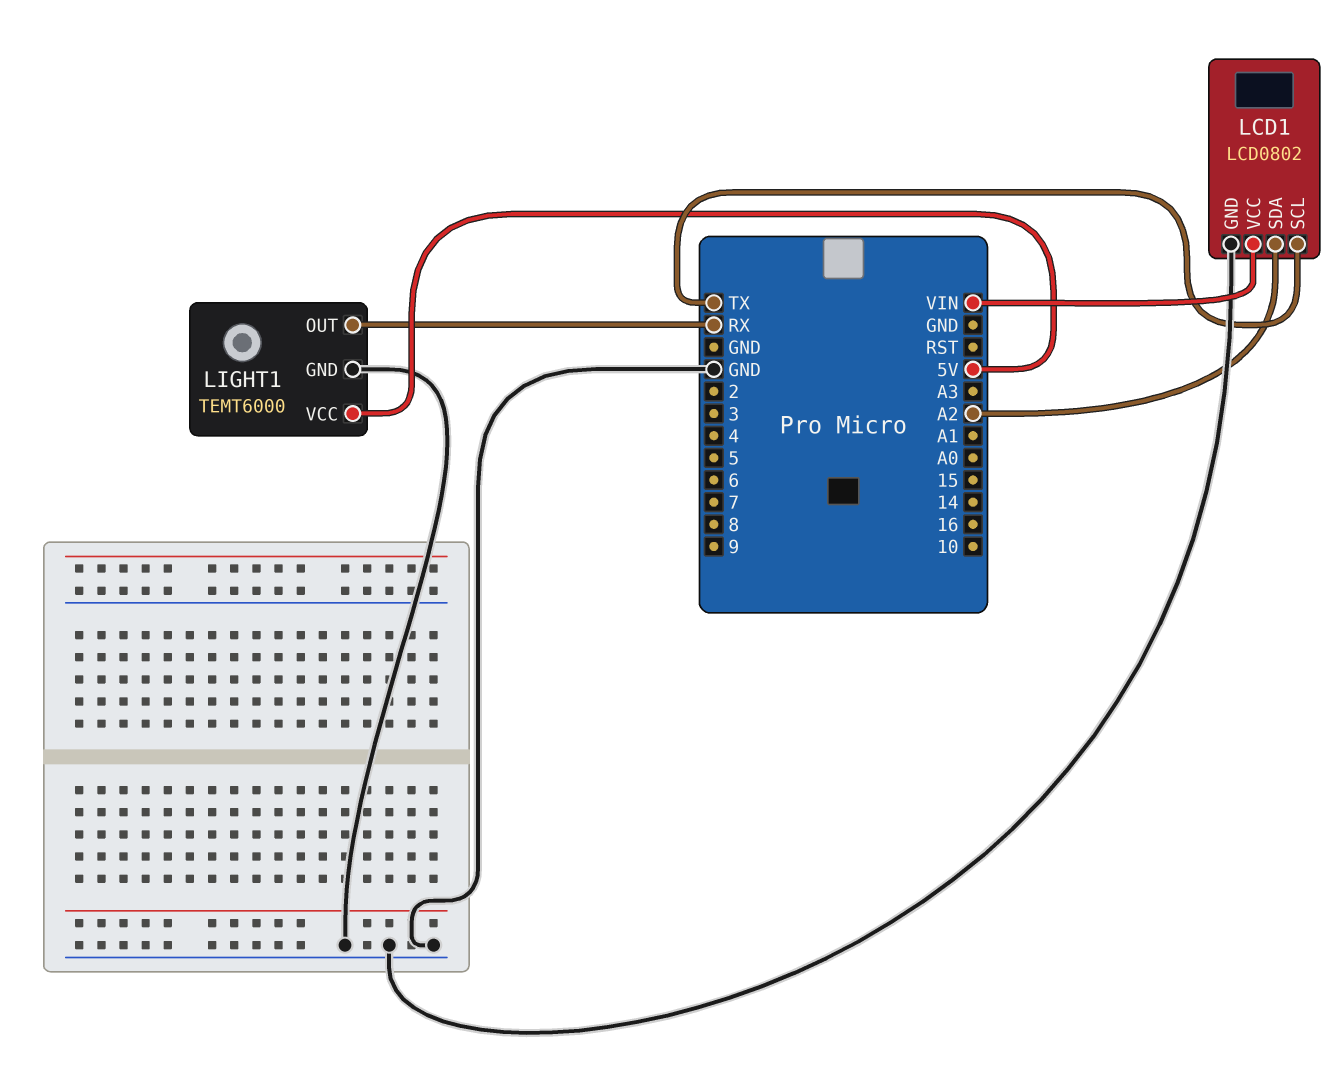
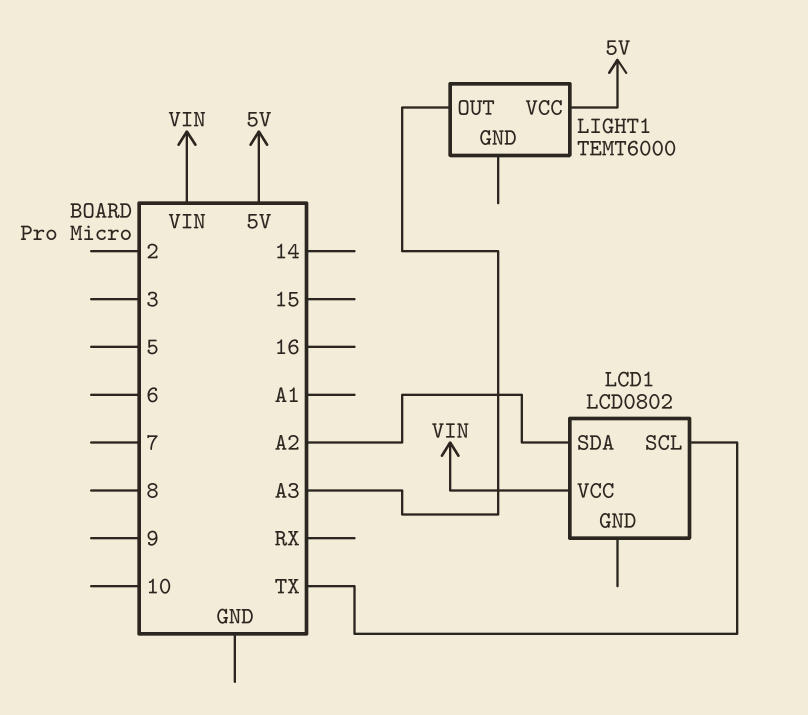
LCD1 pin GND: GND -> none
LIGHT1 pin GND: GND -> none
LIGHT1 pin OUT: RX -> A3

